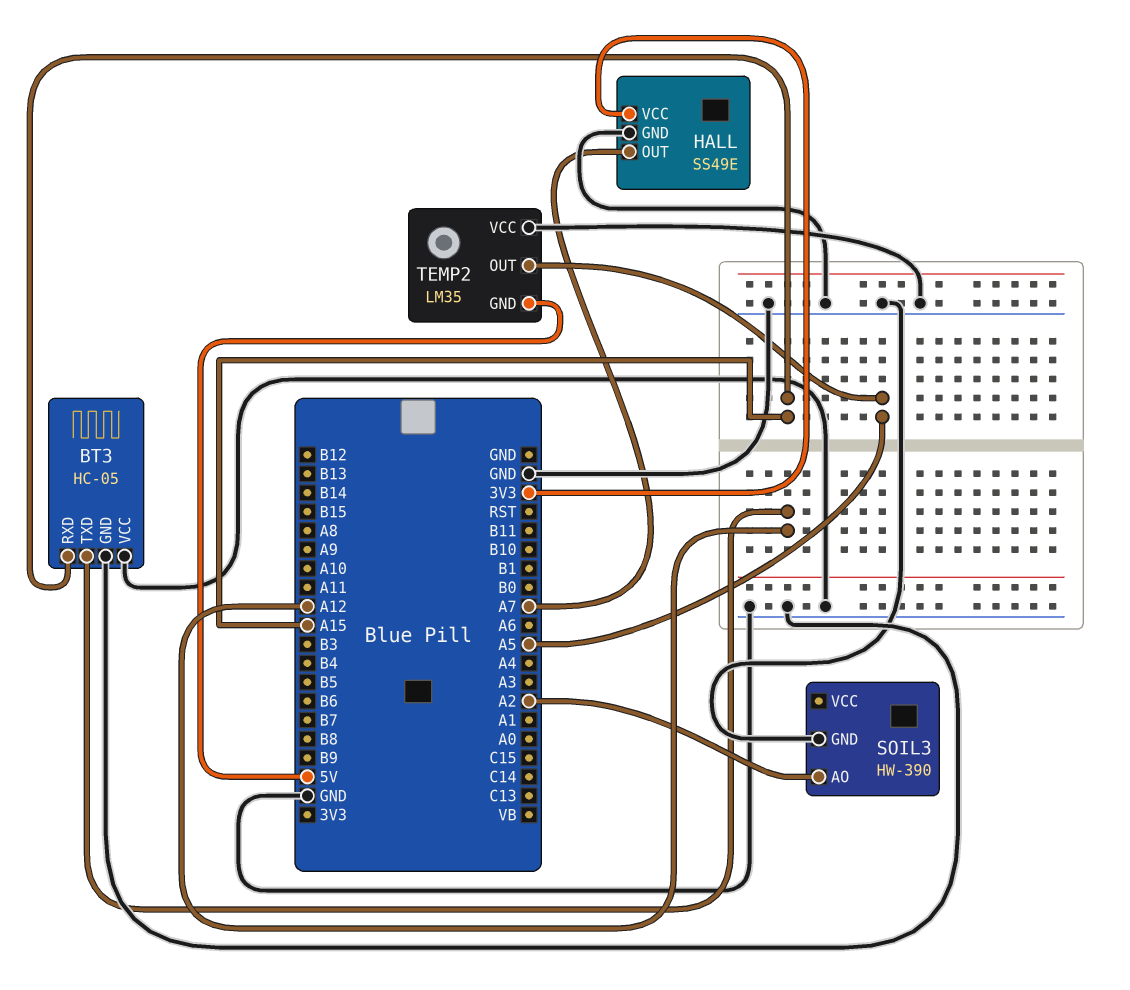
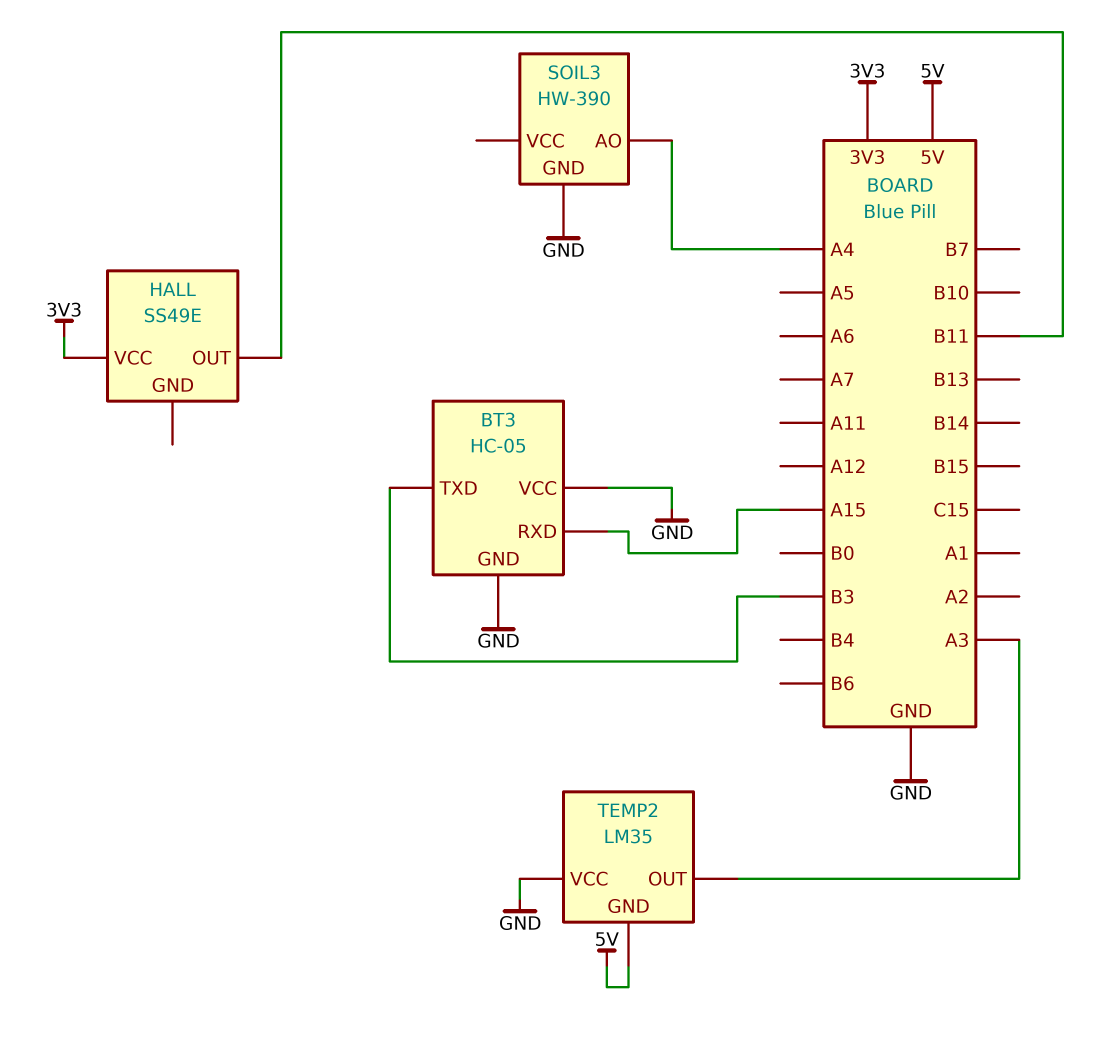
BT3 pin TXD: A12 -> B3
HALL pin GND: GND -> none
HALL pin OUT: A7 -> B11
SOIL3 pin AO: A2 -> A4
TEMP2 pin OUT: A5 -> A3

